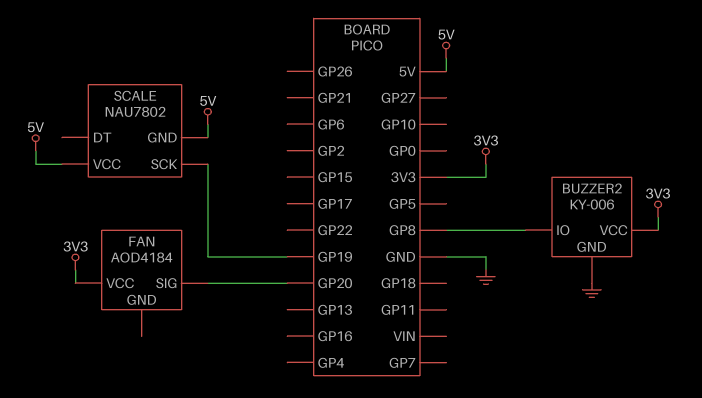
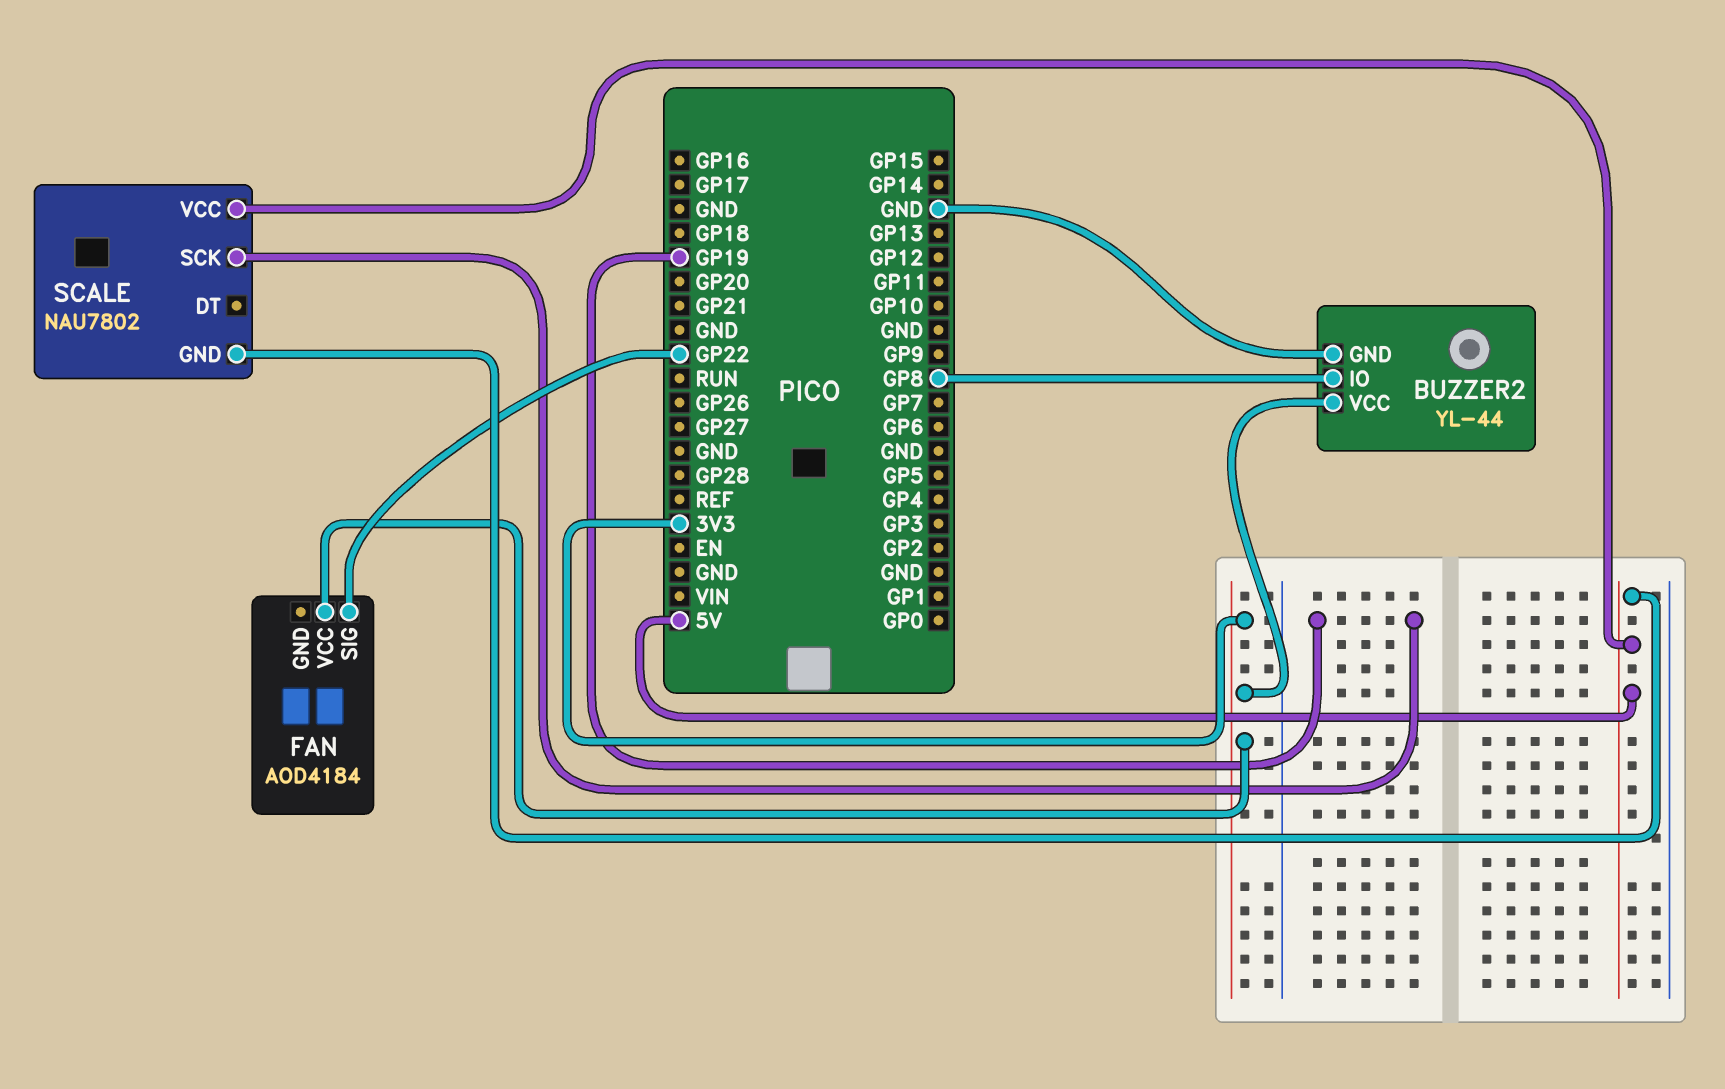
BUZZER2: KY-006 -> YL-44
FAN pin SIG: GP20 -> GP22

